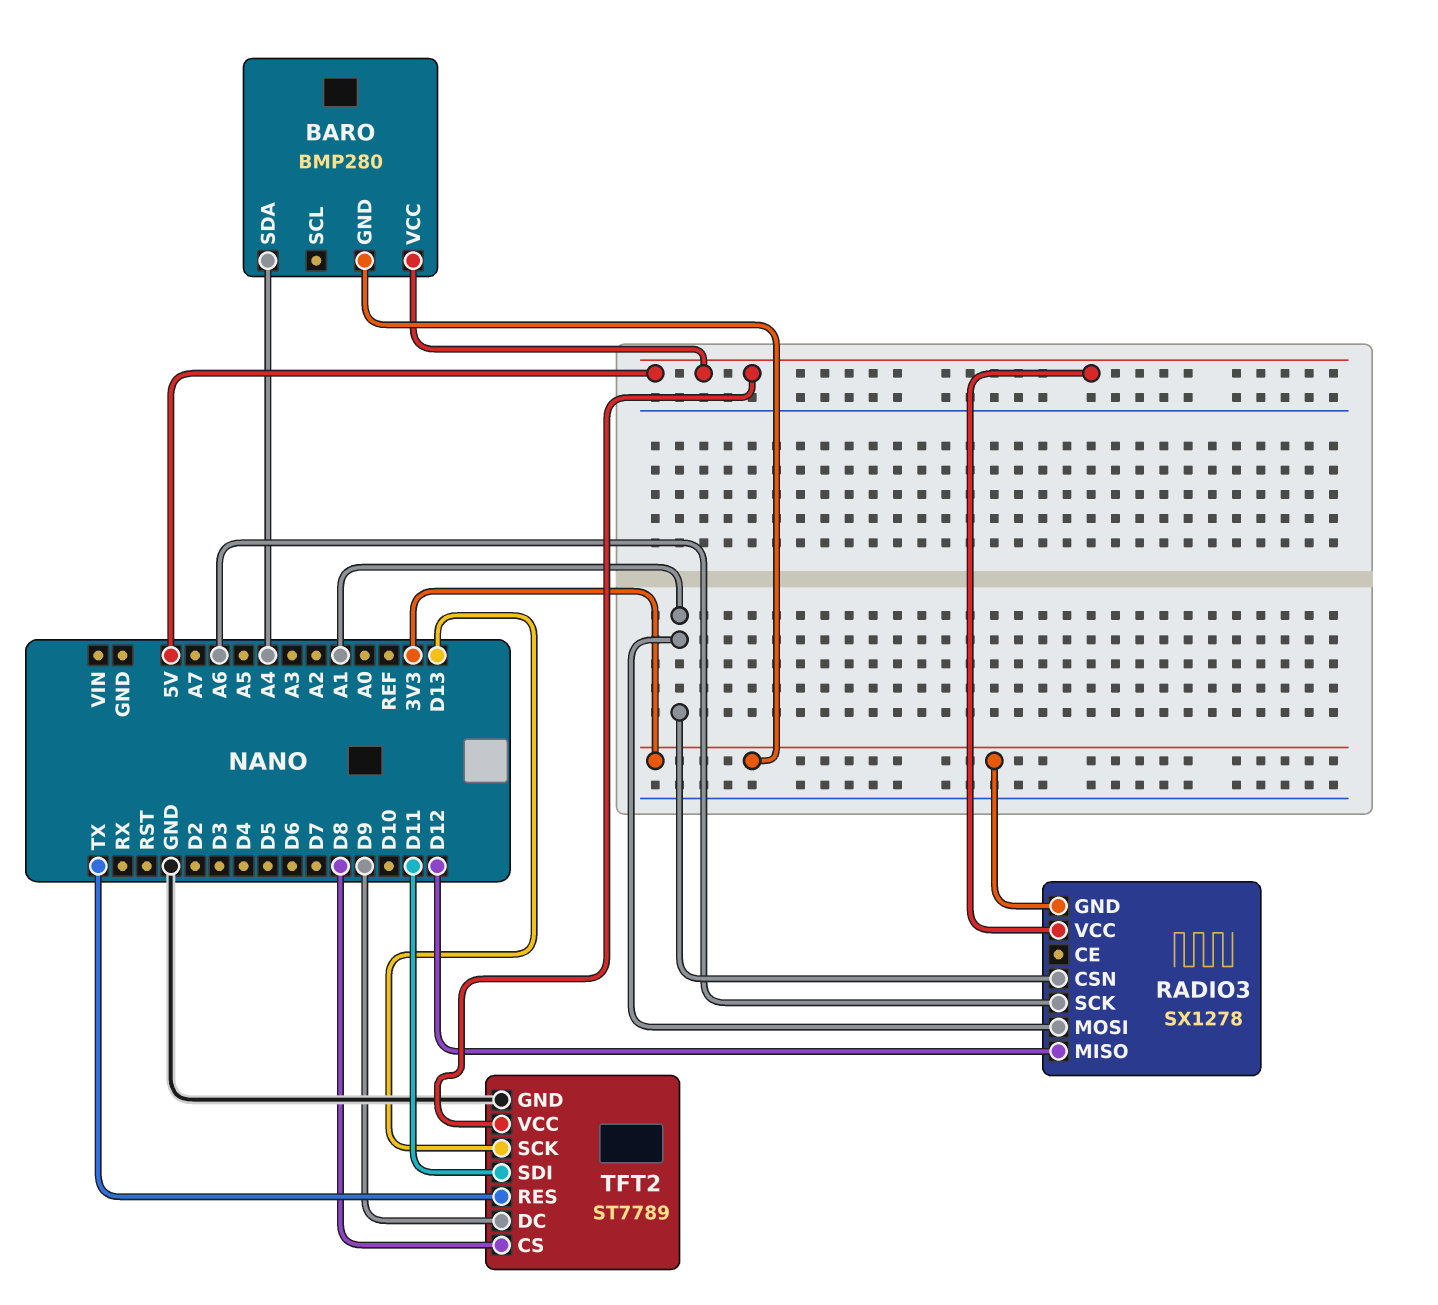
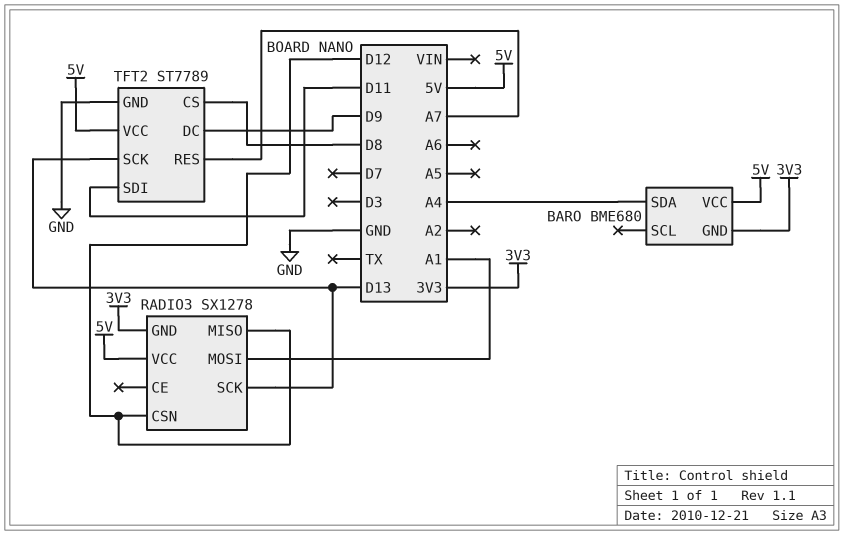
BARO: BMP280 -> BME680
RADIO3 pin CSN: A1 -> D12
RADIO3 pin SCK: A6 -> D13
TFT2 pin RES: TX -> A7

